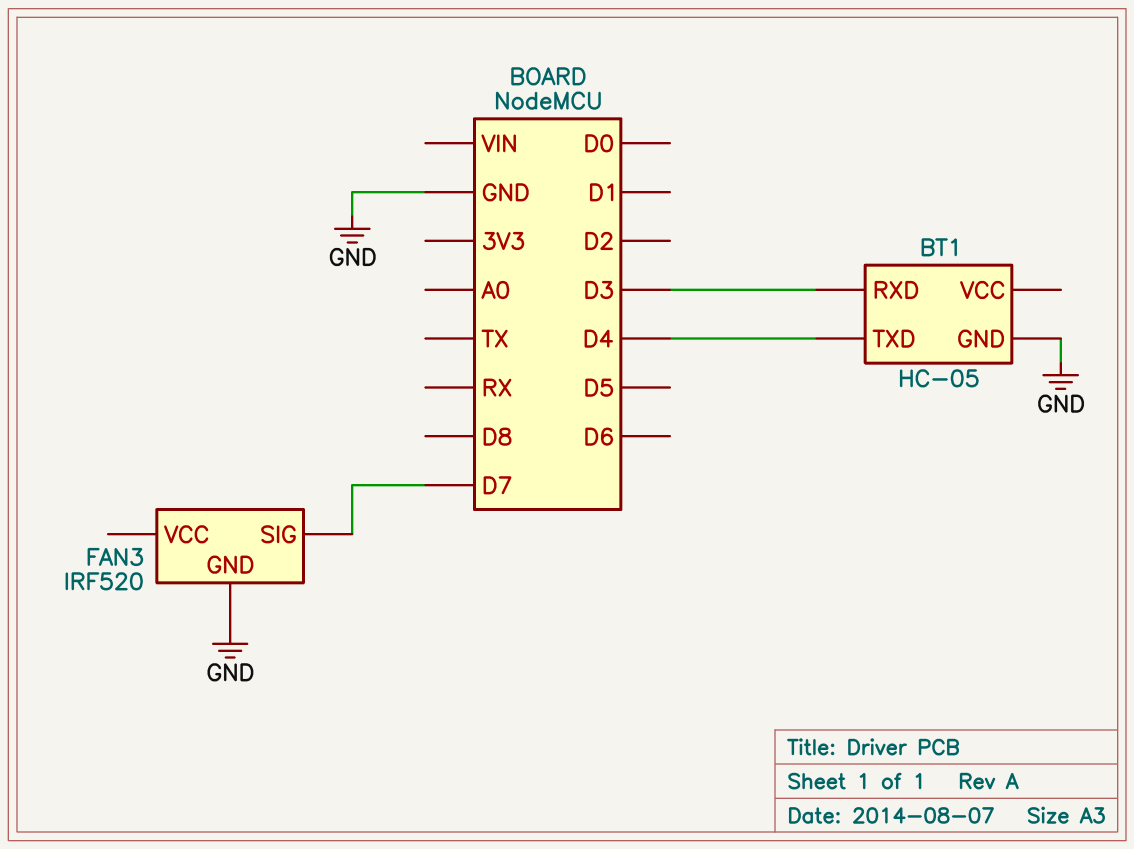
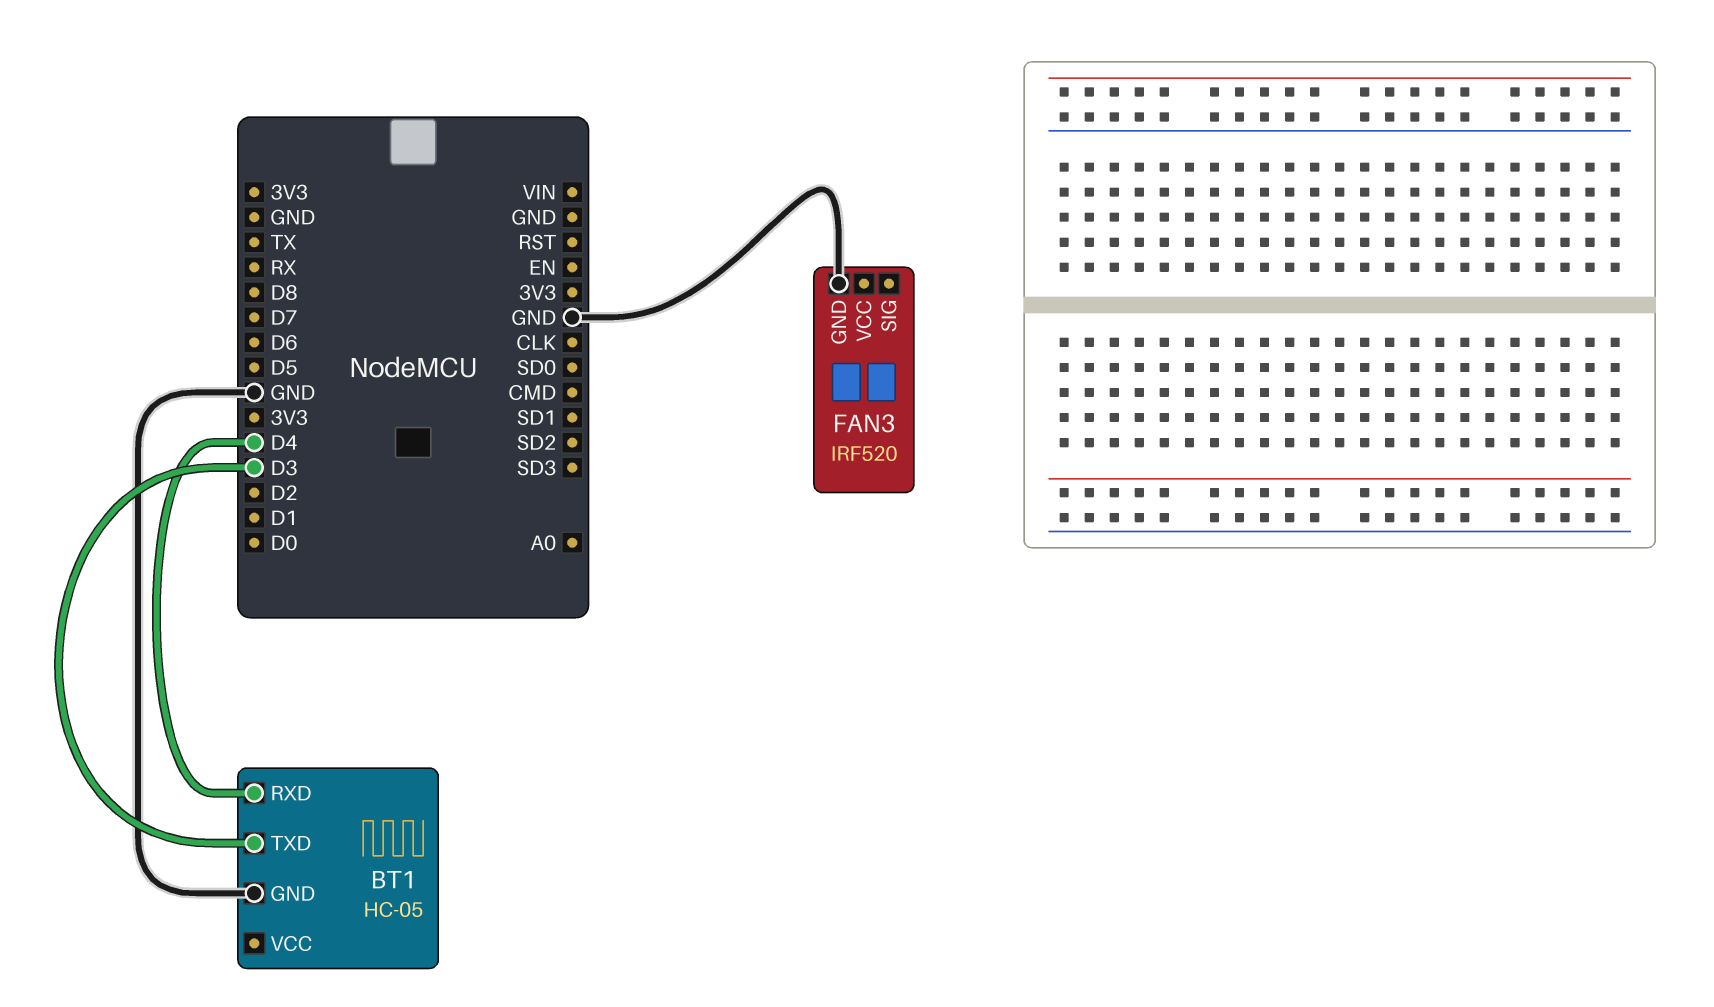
BT1 pin RXD: D3 -> D4
BT1 pin TXD: D4 -> D3
FAN3 pin SIG: D7 -> none

